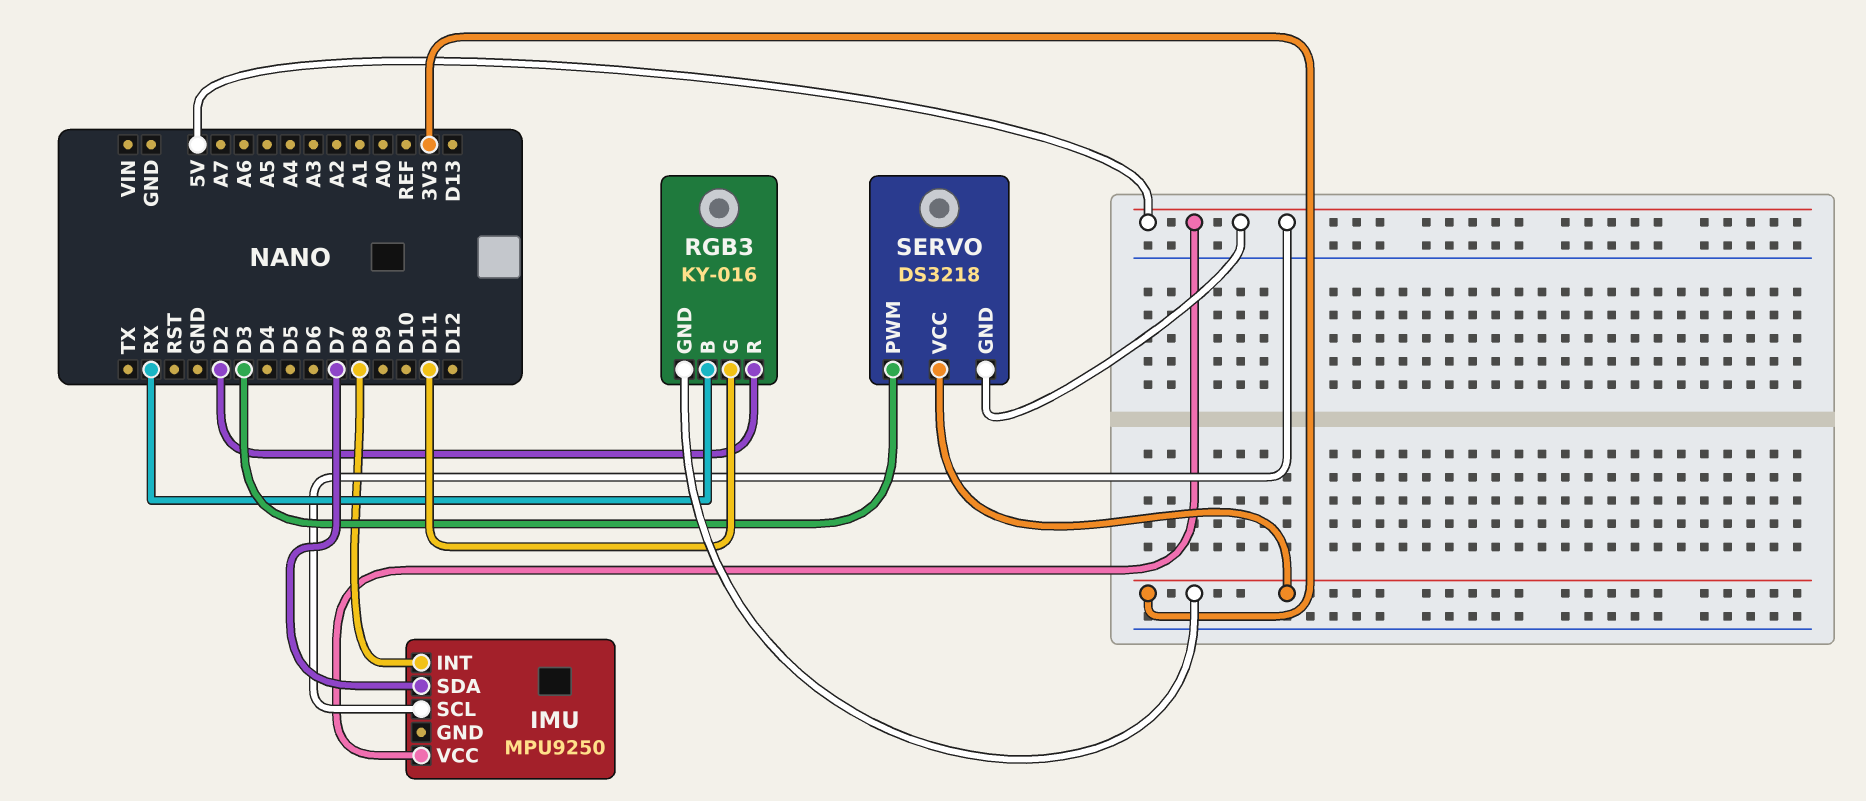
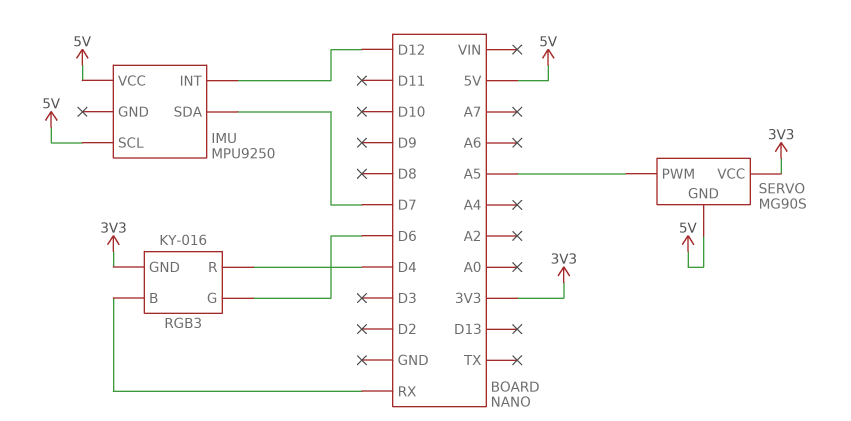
IMU pin INT: D8 -> D12
RGB3 pin G: D11 -> D6
RGB3 pin R: D2 -> D4
SERVO: DS3218 -> MG90S
SERVO pin PWM: D3 -> A5

